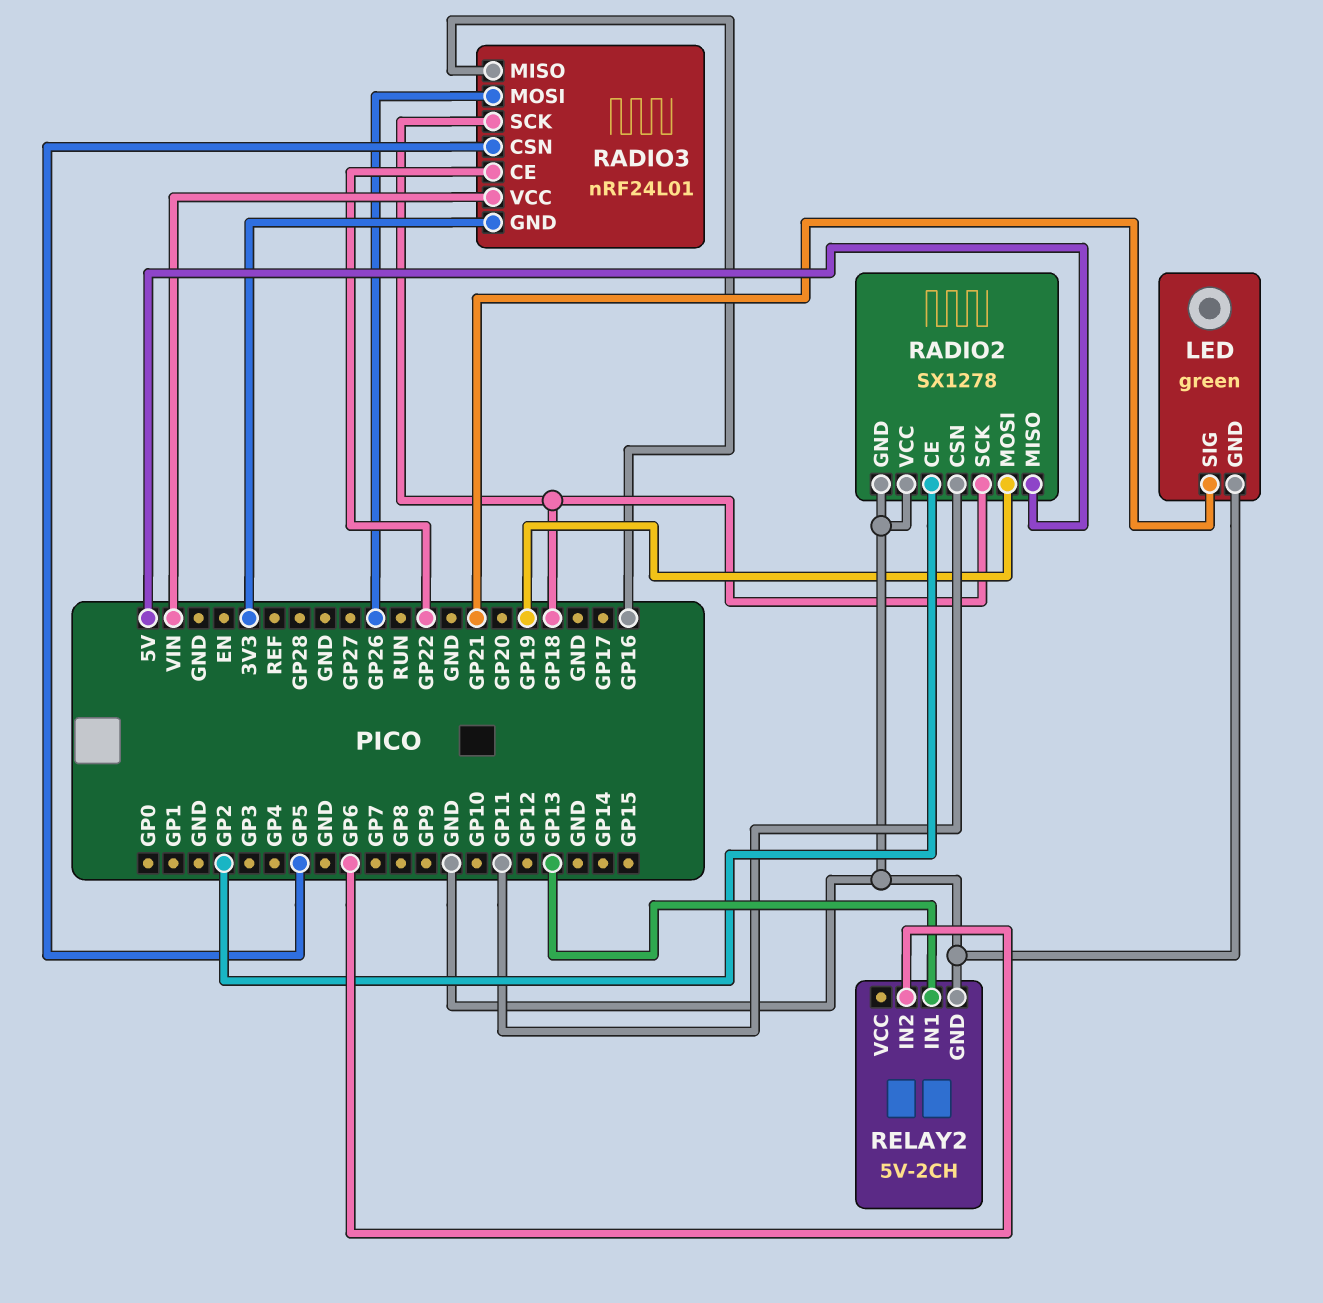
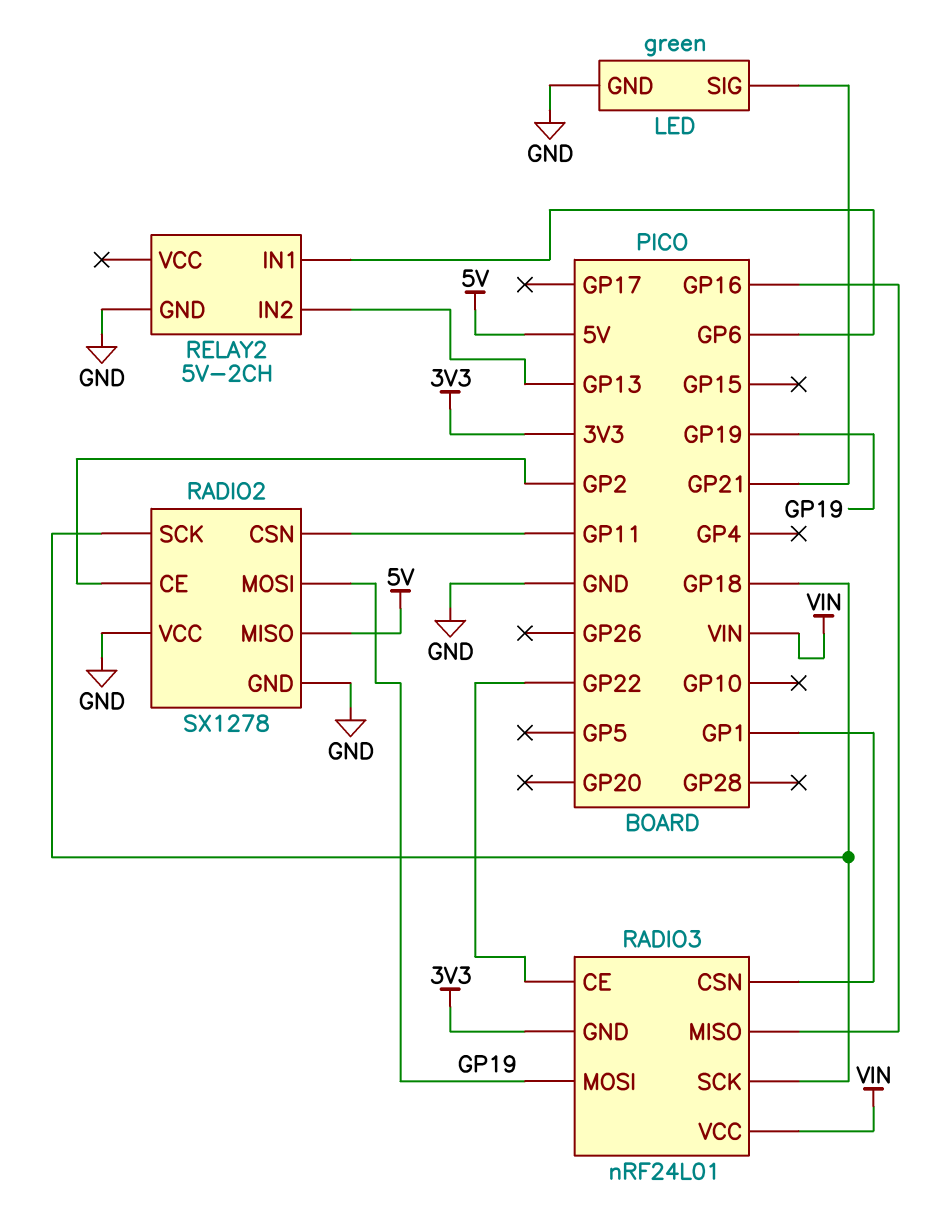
RADIO3 pin CSN: GP5 -> GP1
RADIO3 pin MOSI: GP26 -> GP19
RELAY2 pin IN1: GP13 -> GP6
RELAY2 pin IN2: GP6 -> GP13

